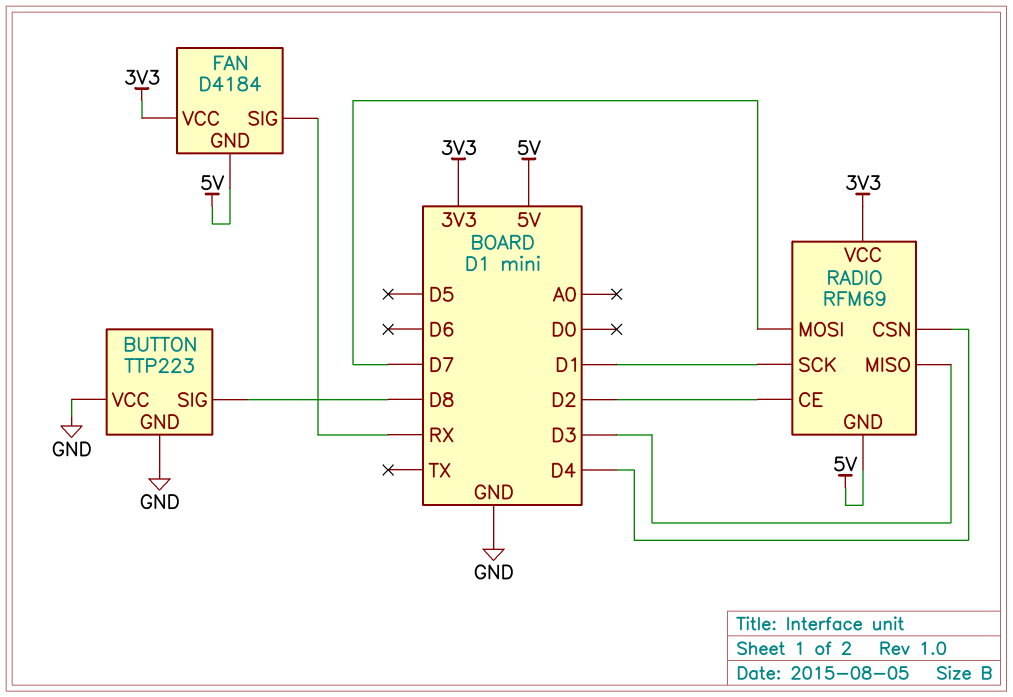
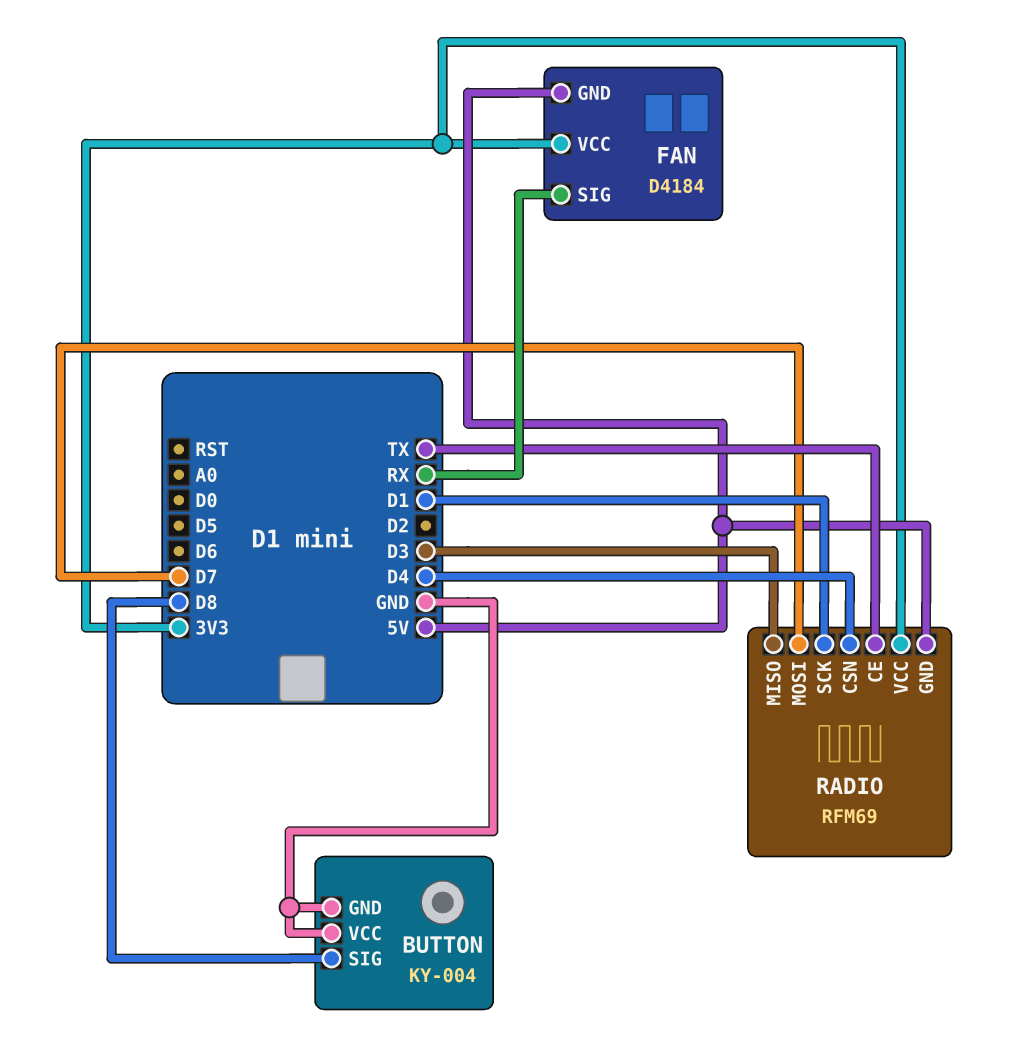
BUTTON: TTP223 -> KY-004
RADIO pin CE: D2 -> TX

